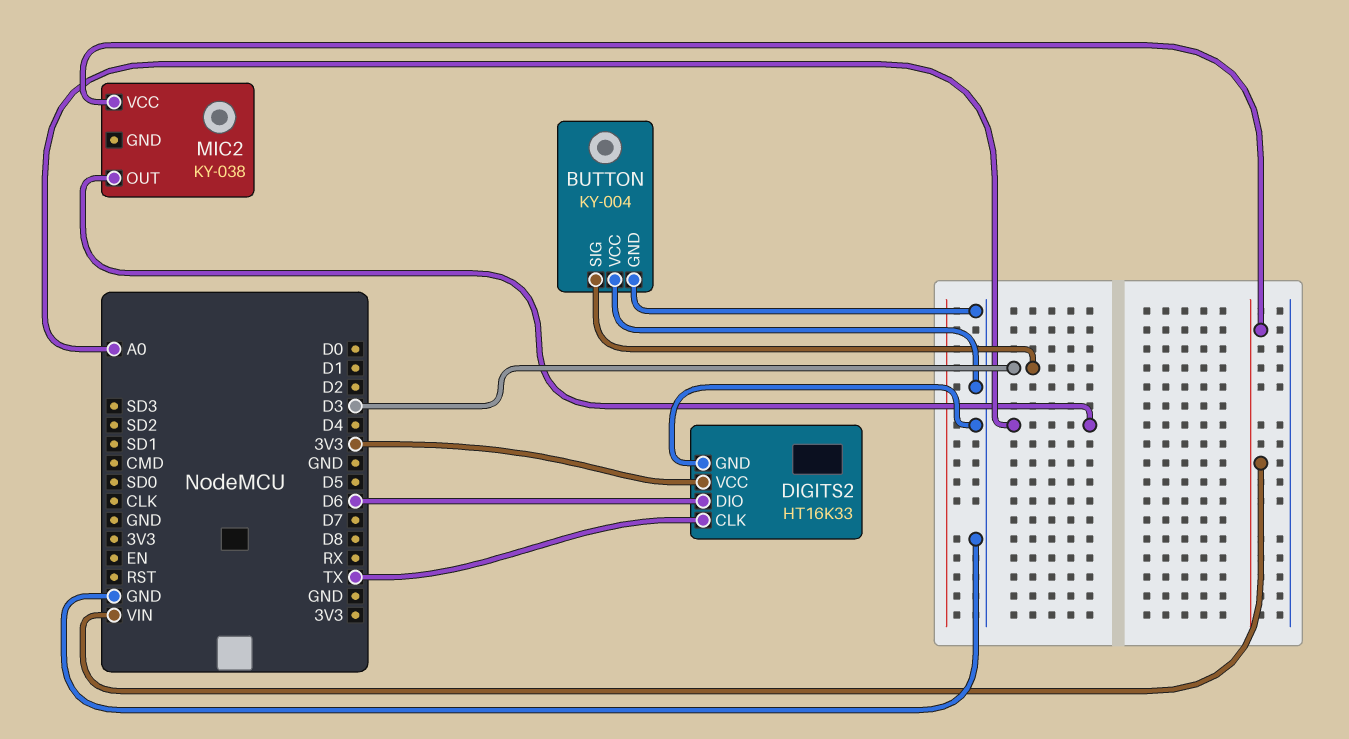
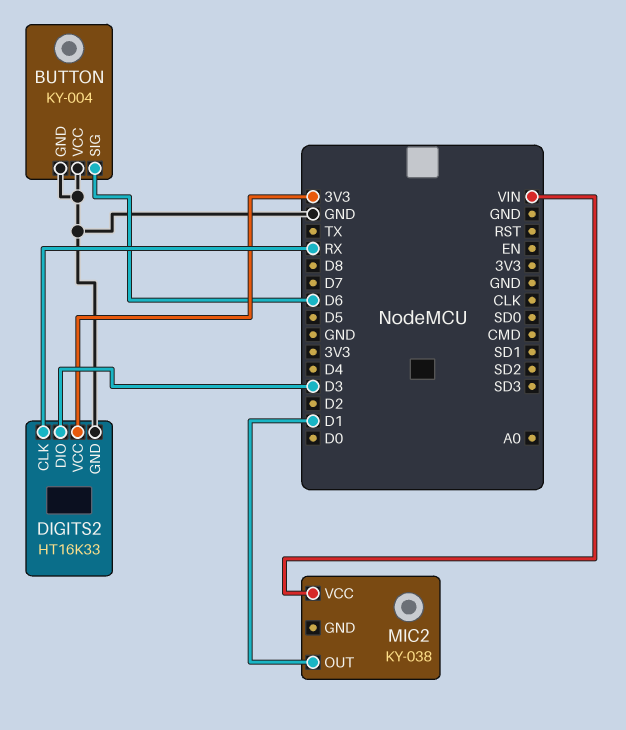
BUTTON pin SIG: D3 -> D6
DIGITS2 pin CLK: TX -> RX
DIGITS2 pin DIO: D6 -> D3
MIC2 pin OUT: A0 -> D1

